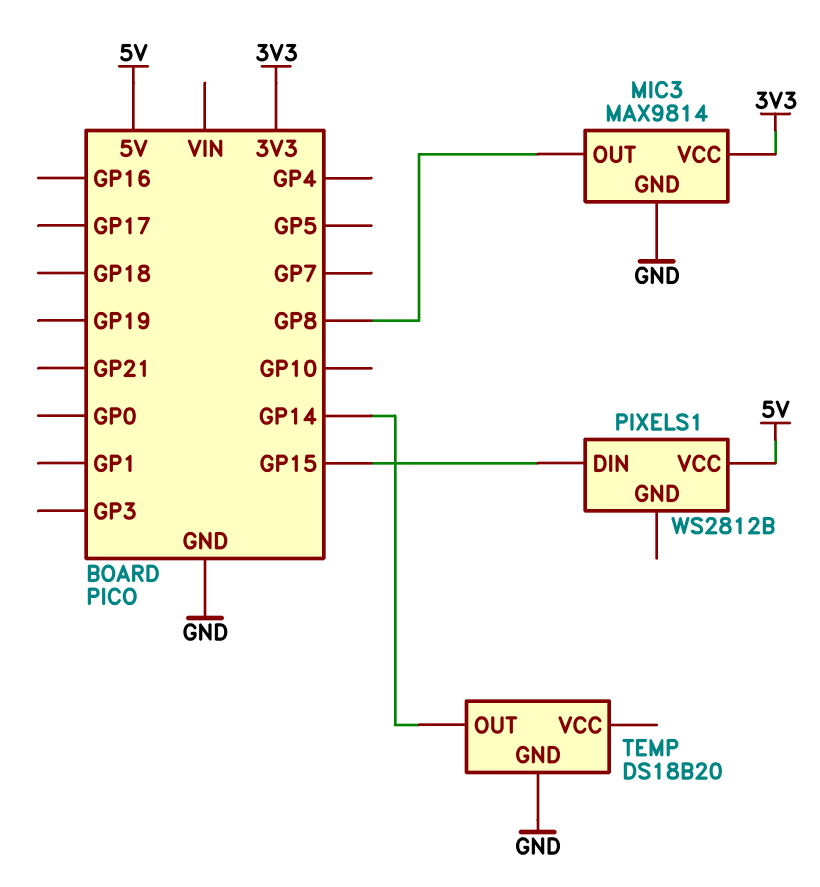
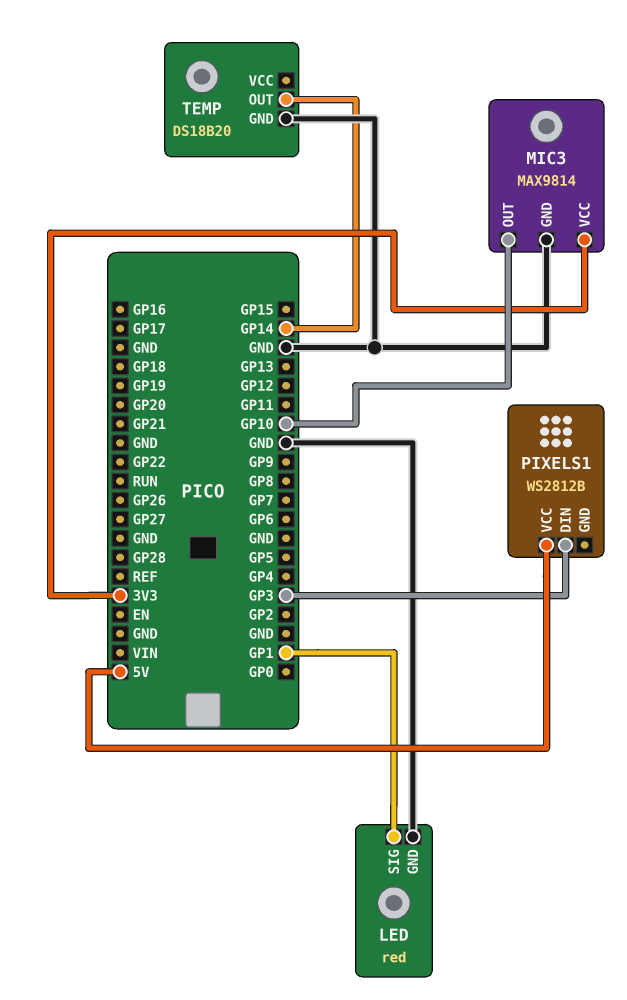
LED: none -> red
LED pin GND: none -> GND
LED pin SIG: none -> GP1
MIC3 pin OUT: GP8 -> GP10
PIXELS1 pin DIN: GP15 -> GP3

